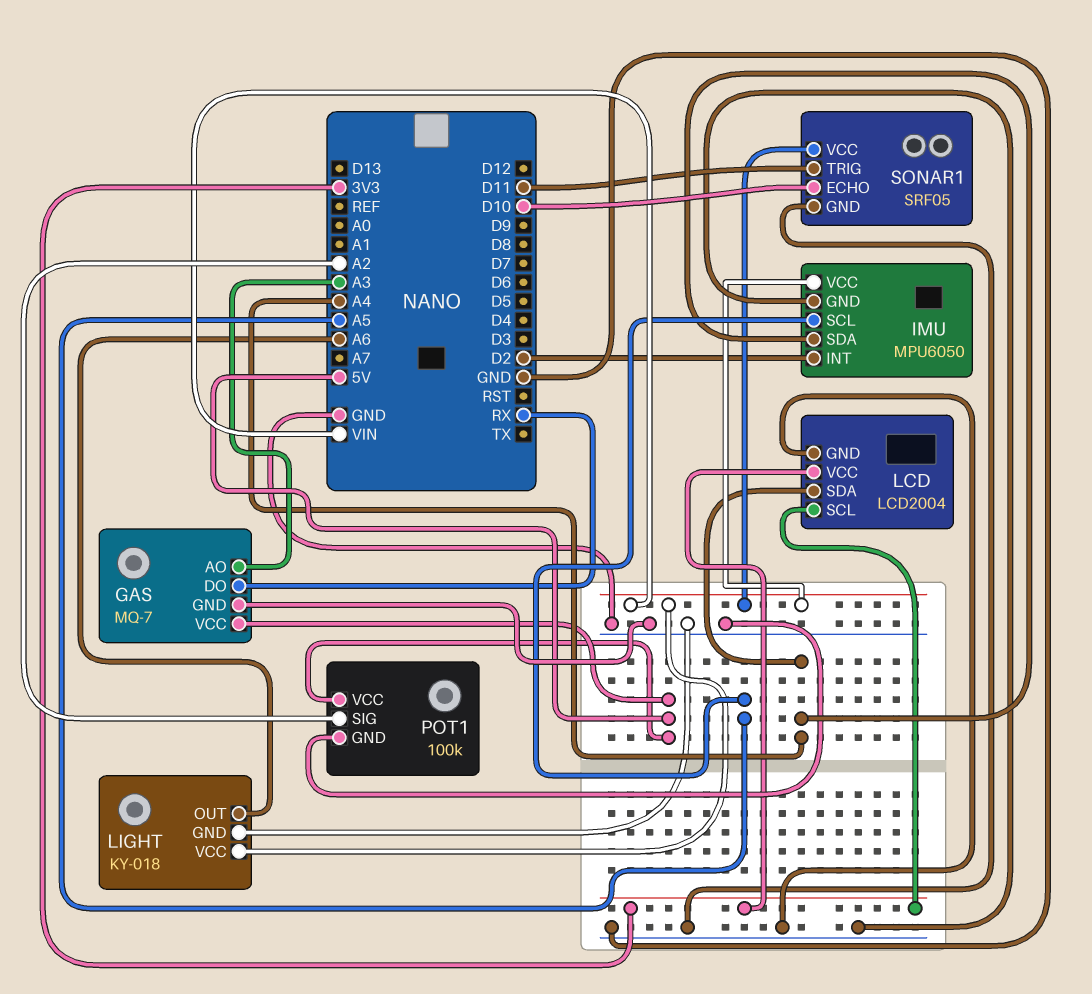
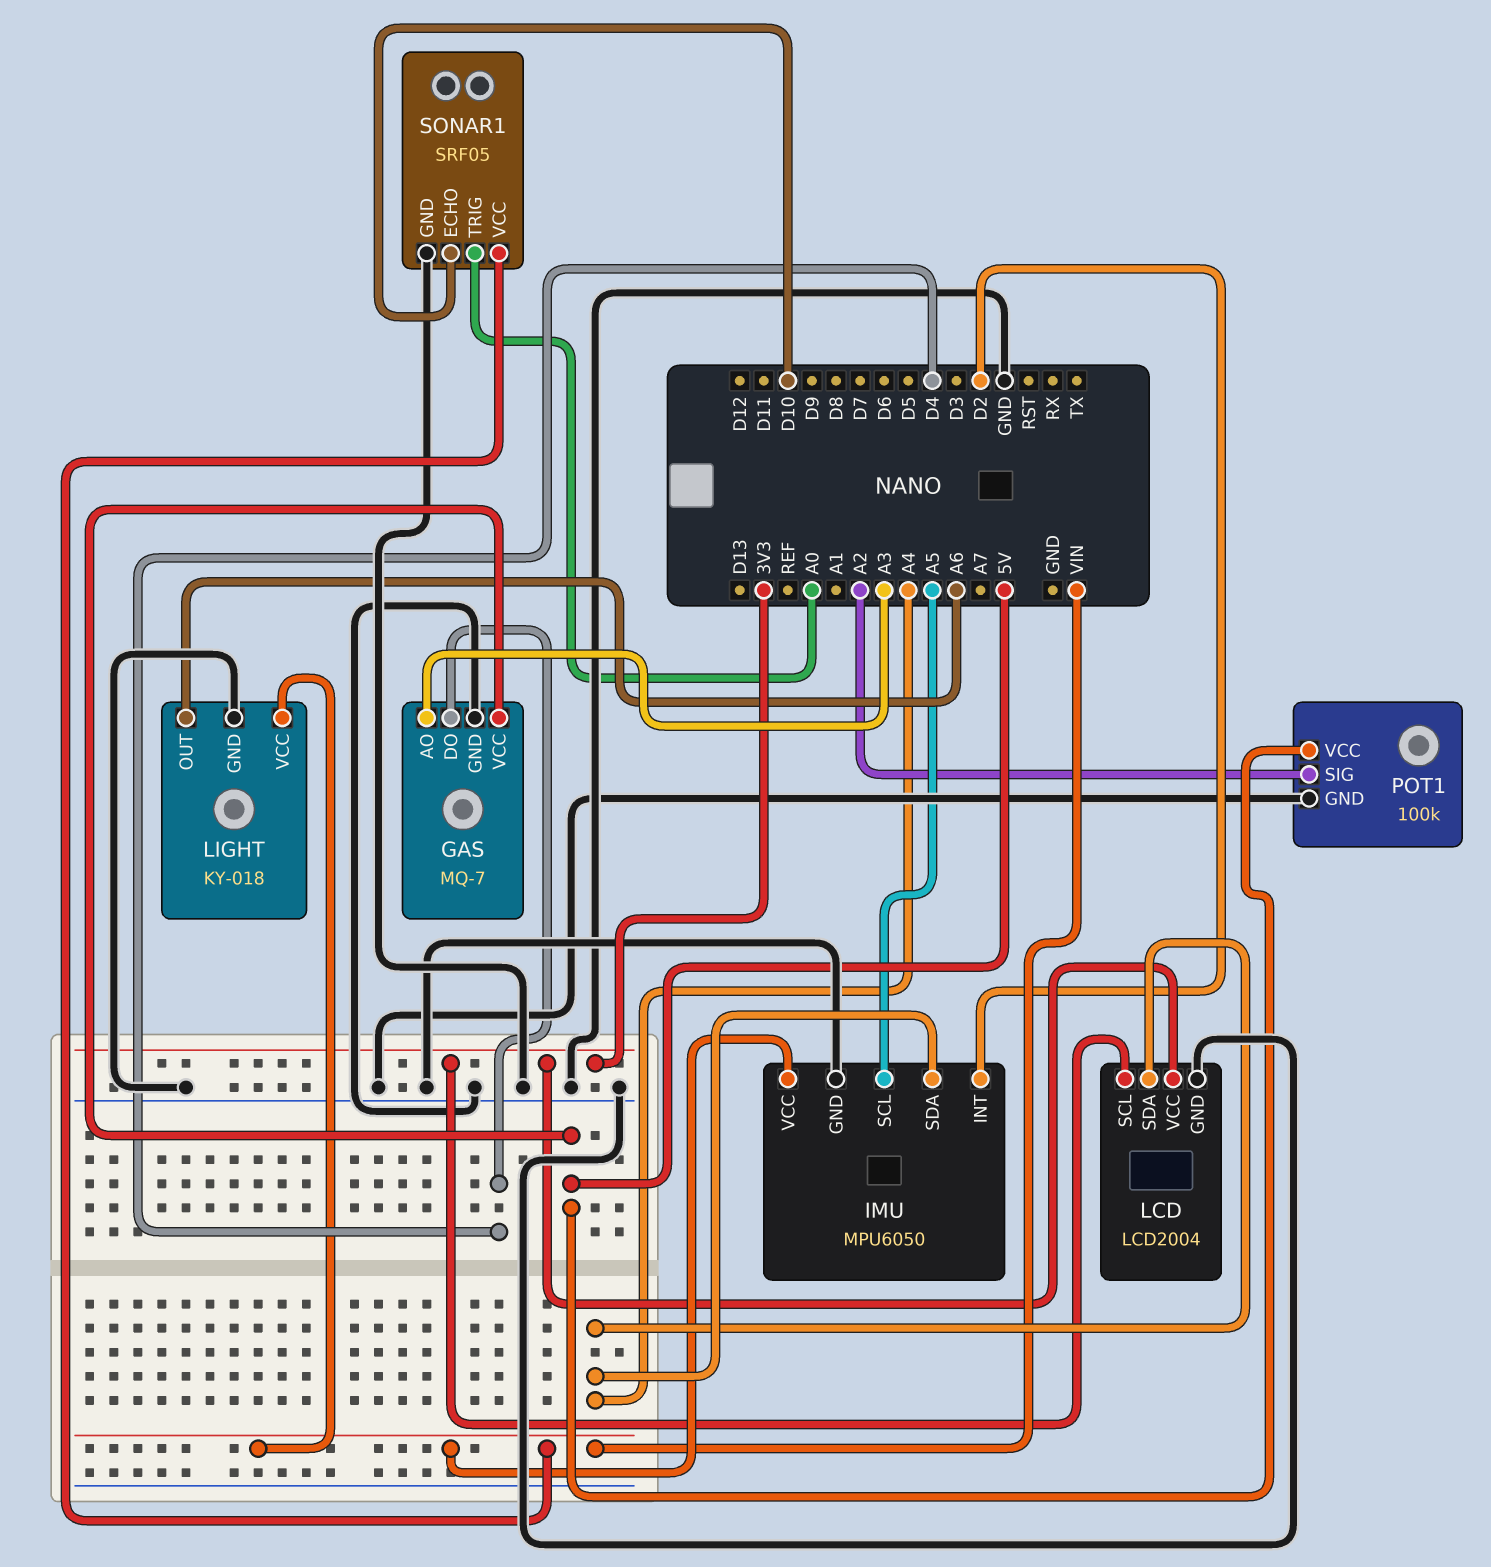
GAS pin DO: RX -> D4
SONAR1 pin TRIG: D11 -> A0

